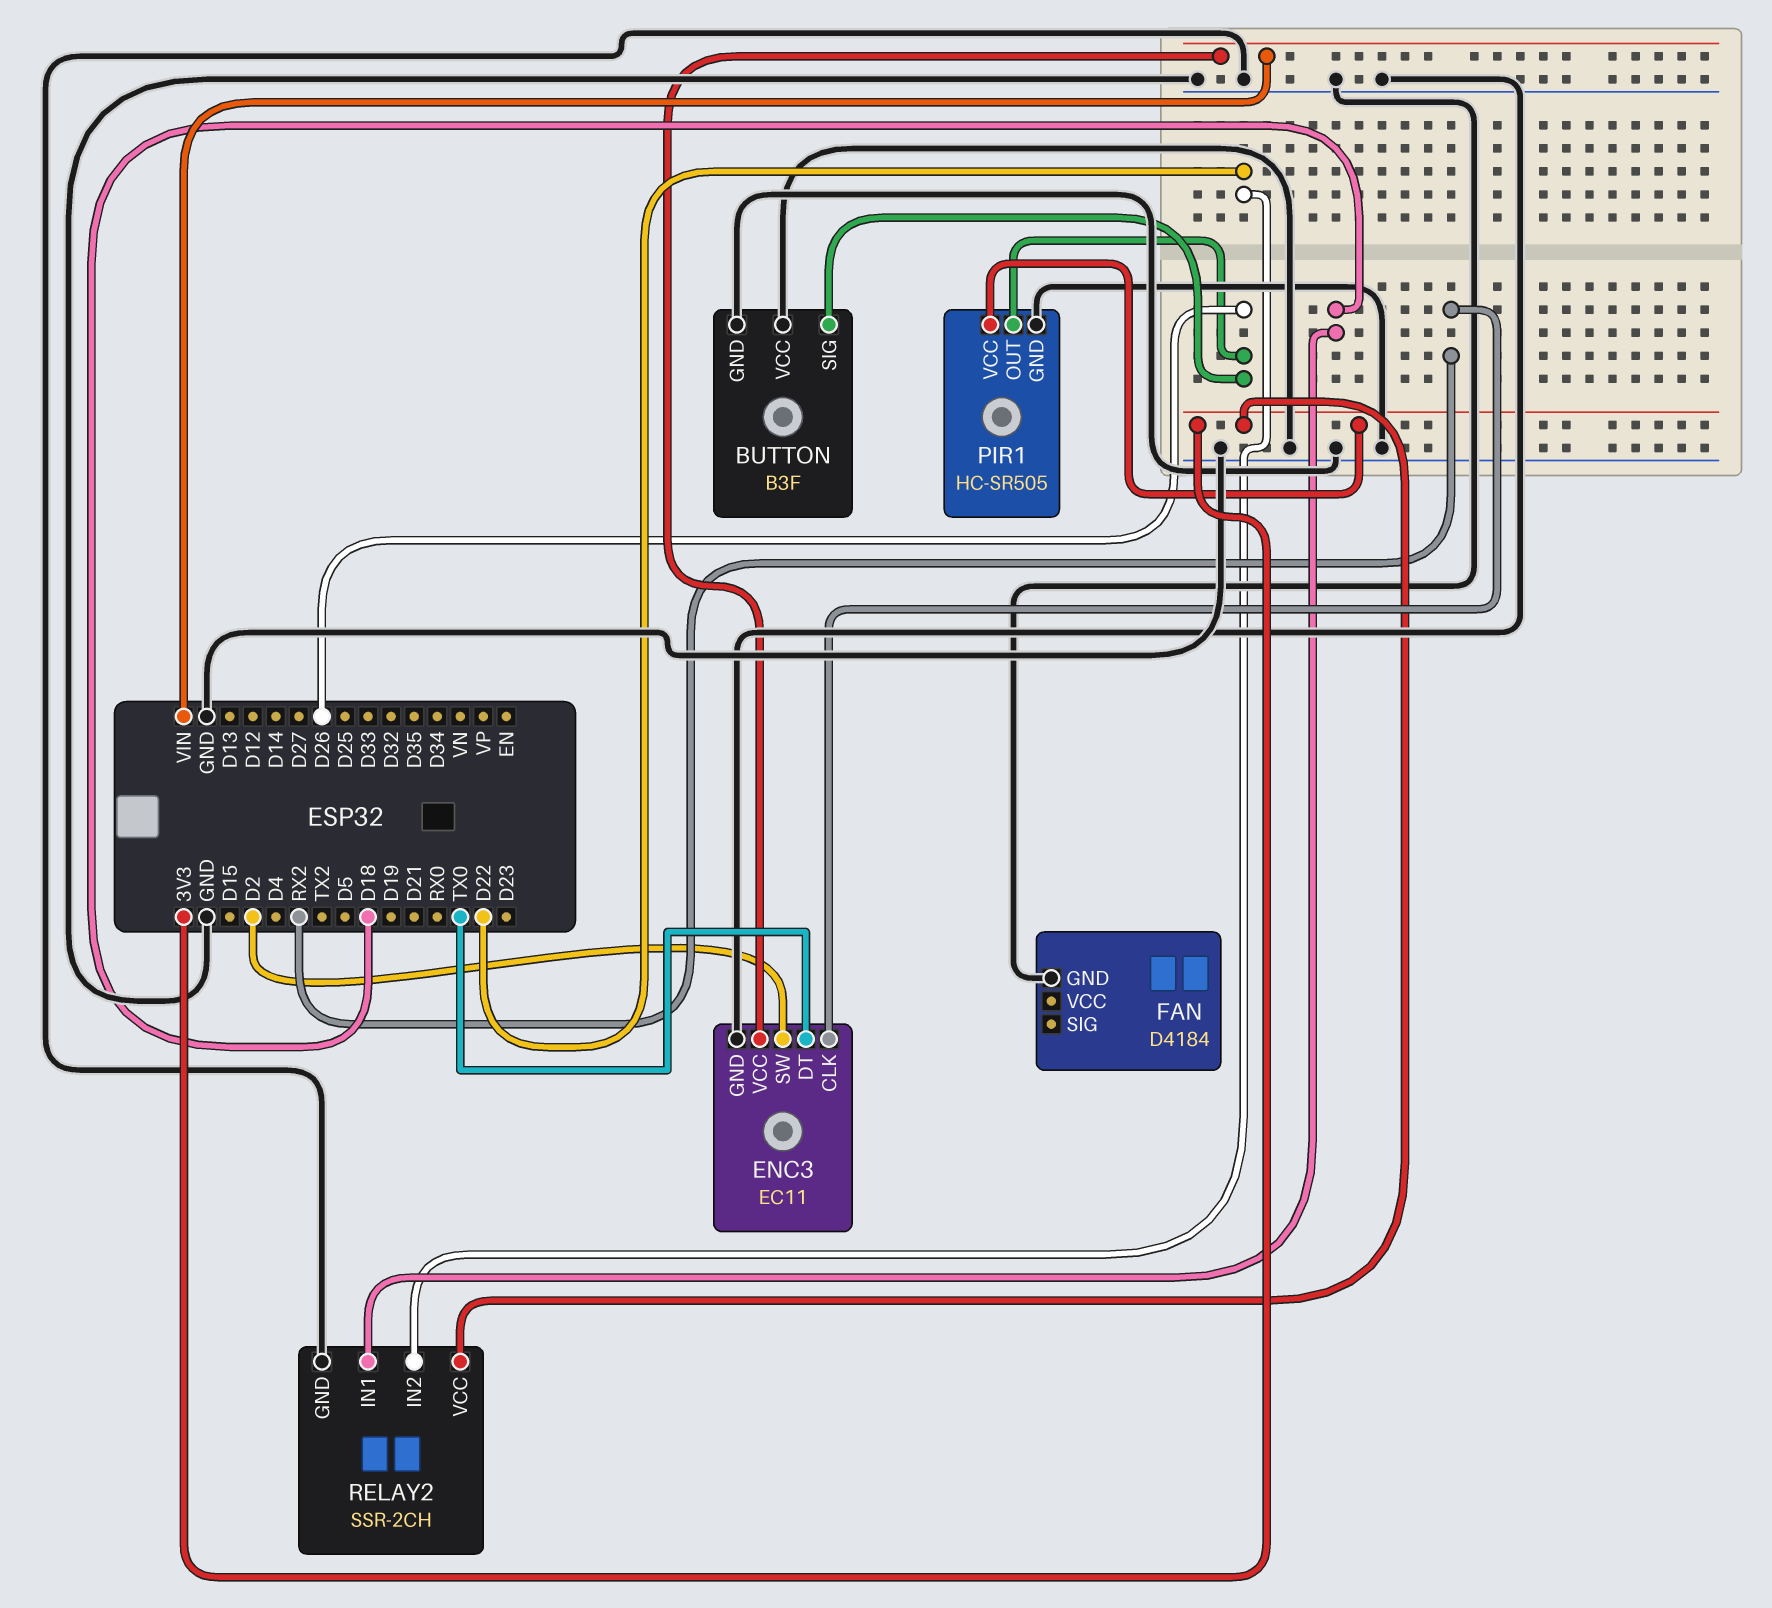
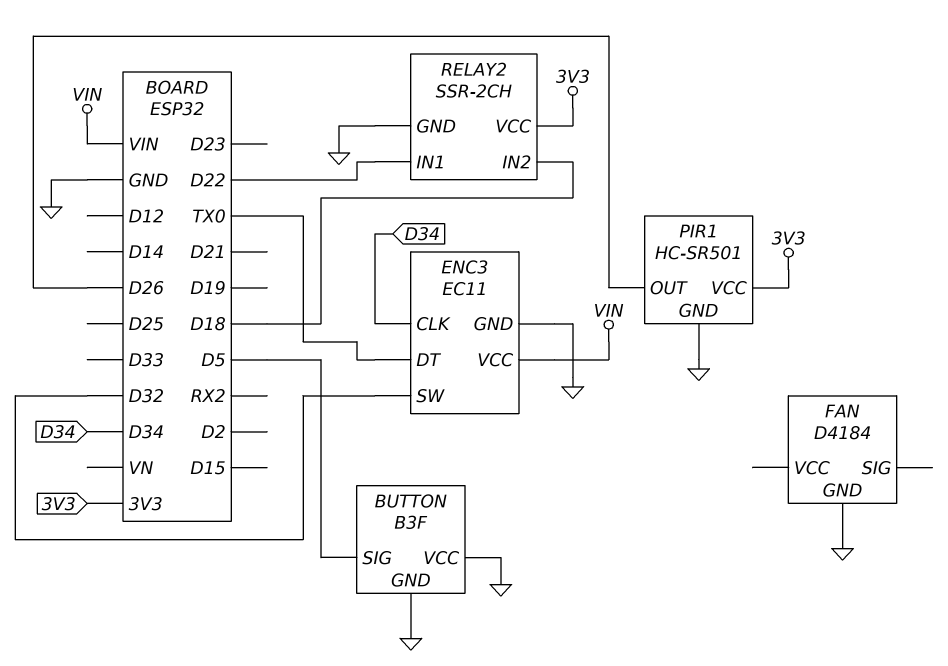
BUTTON pin SIG: D26 -> D5
ENC3 pin CLK: RX2 -> D34
ENC3 pin SW: D2 -> D32
PIR1: HC-SR505 -> HC-SR501
RELAY2 pin IN1: D18 -> D22
RELAY2 pin IN2: D22 -> D18

